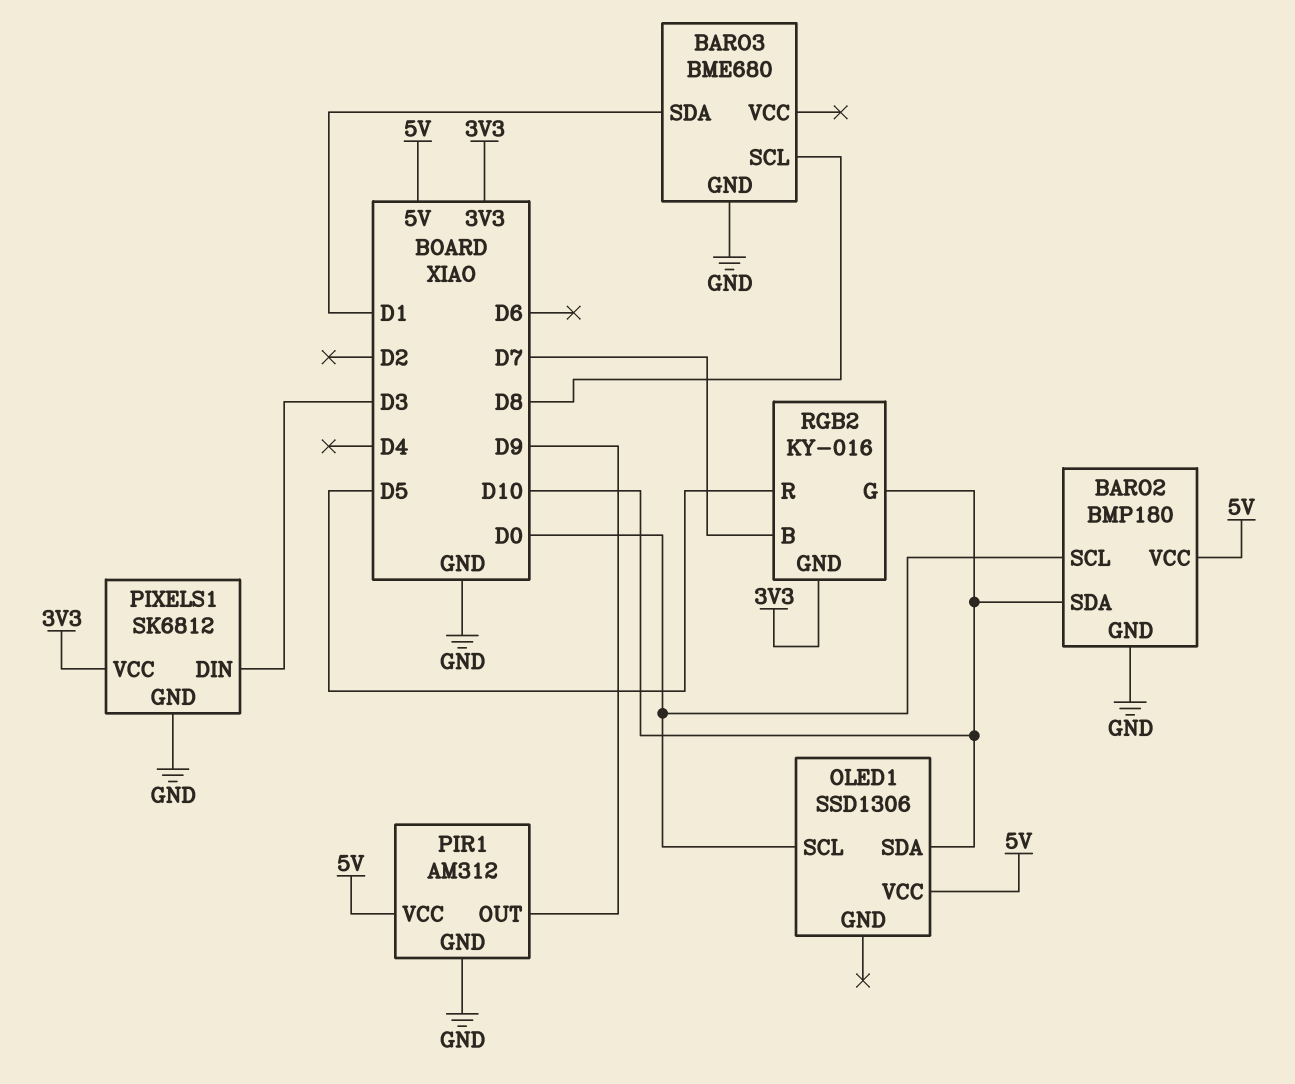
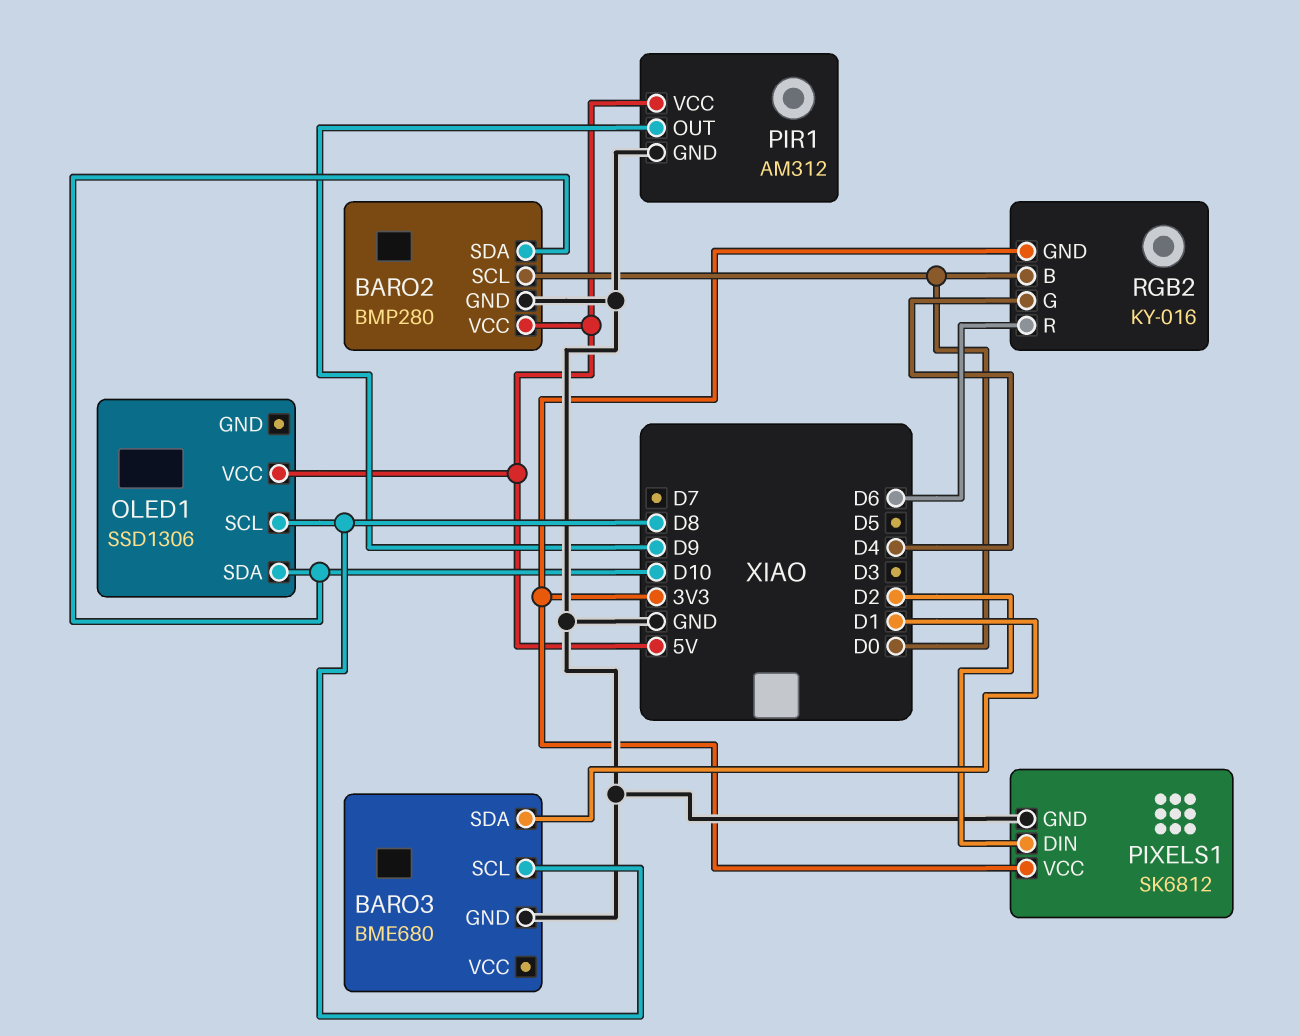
BARO2: BMP180 -> BMP280
OLED1 pin SCL: D0 -> D8
PIXELS1 pin DIN: D3 -> D2
RGB2 pin B: D7 -> D0
RGB2 pin G: D10 -> D4
RGB2 pin R: D5 -> D6

